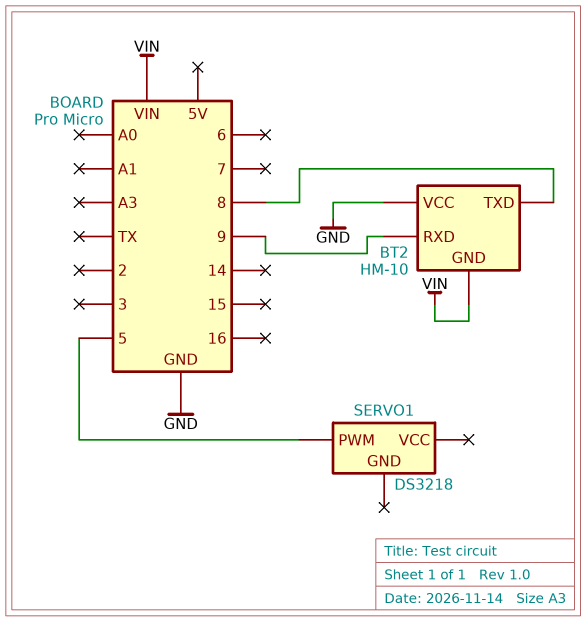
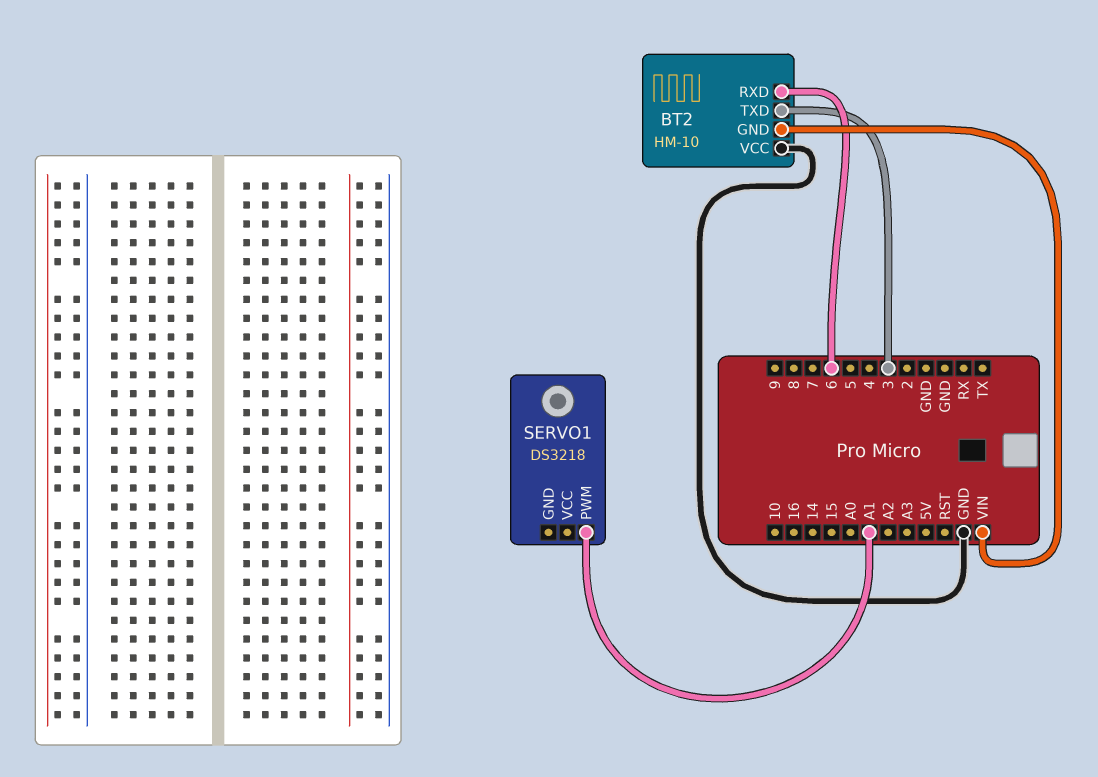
BT2 pin RXD: 9 -> 6
BT2 pin TXD: 8 -> 3
SERVO1 pin PWM: 5 -> A1

